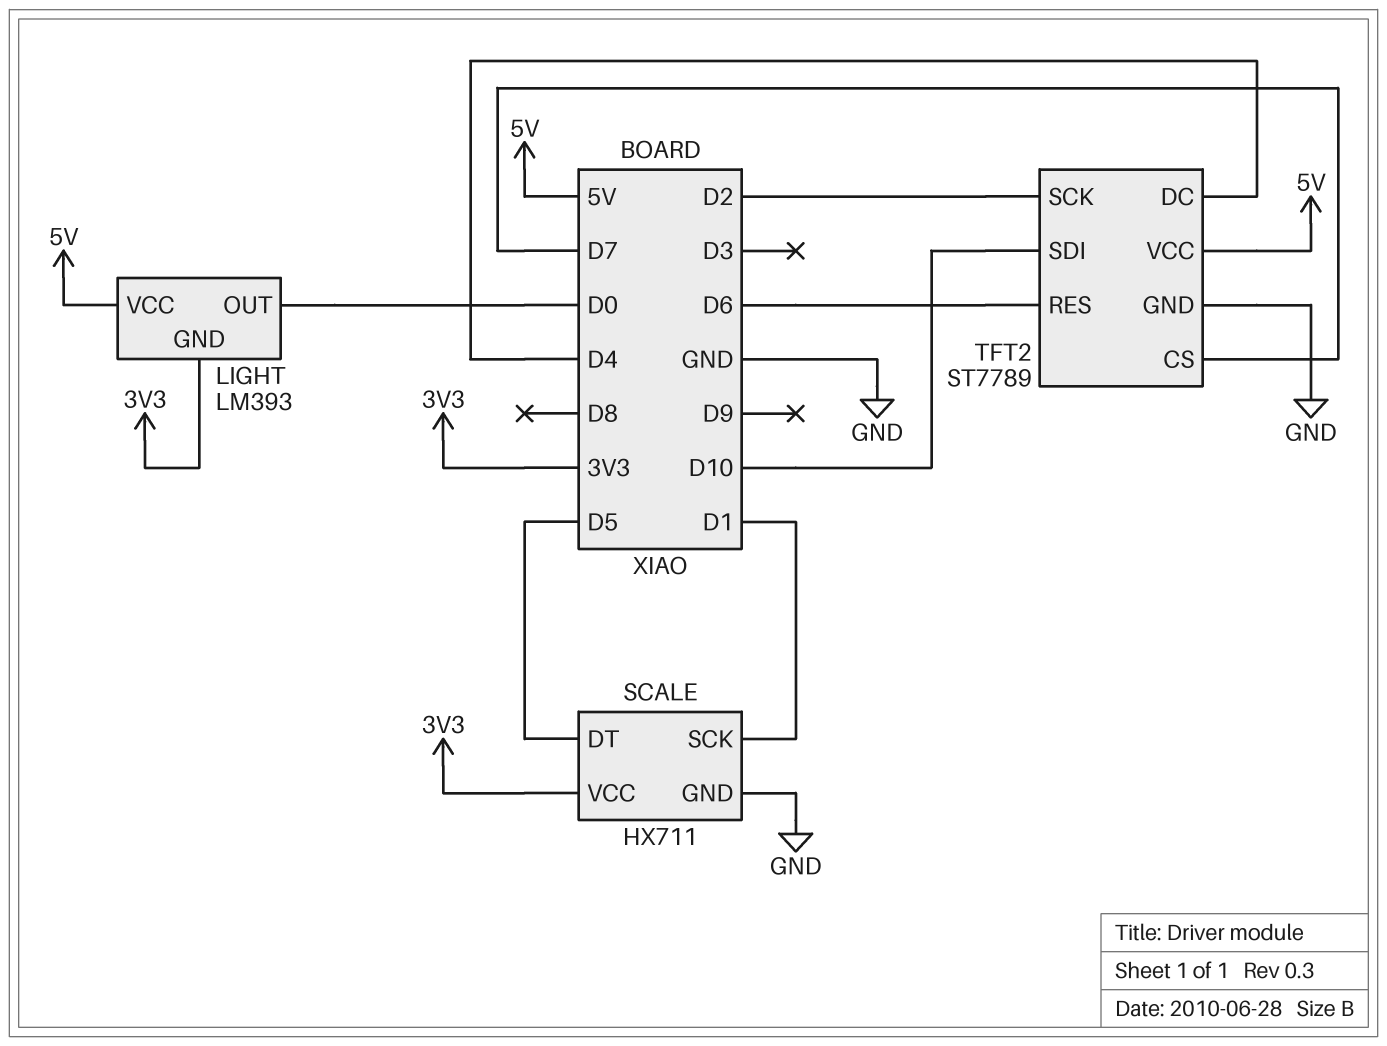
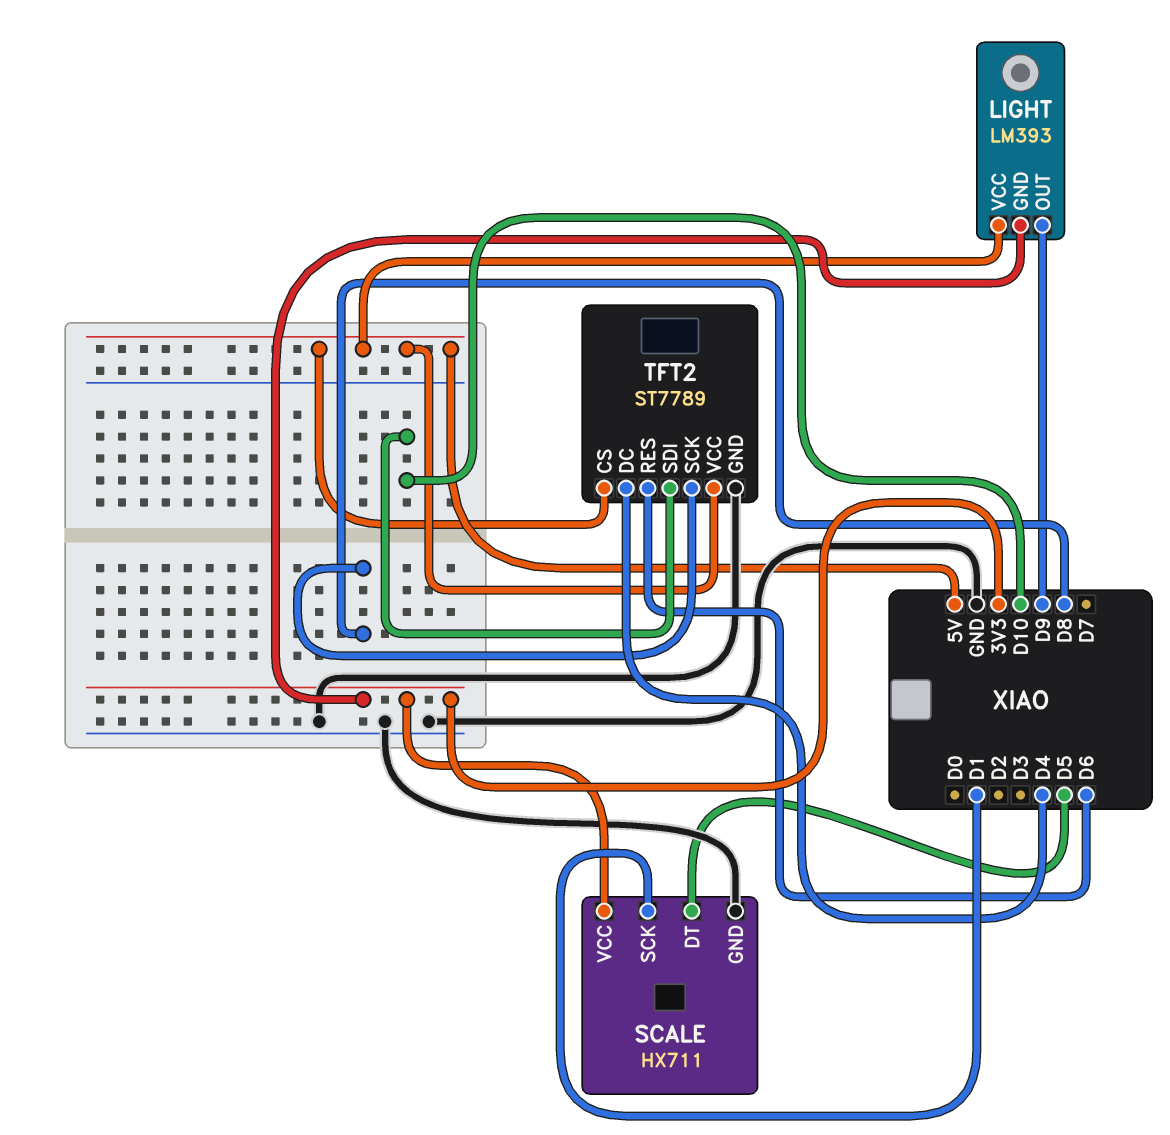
LIGHT pin OUT: D0 -> D9
TFT2 pin CS: D7 -> 5V
TFT2 pin SCK: D2 -> D8

